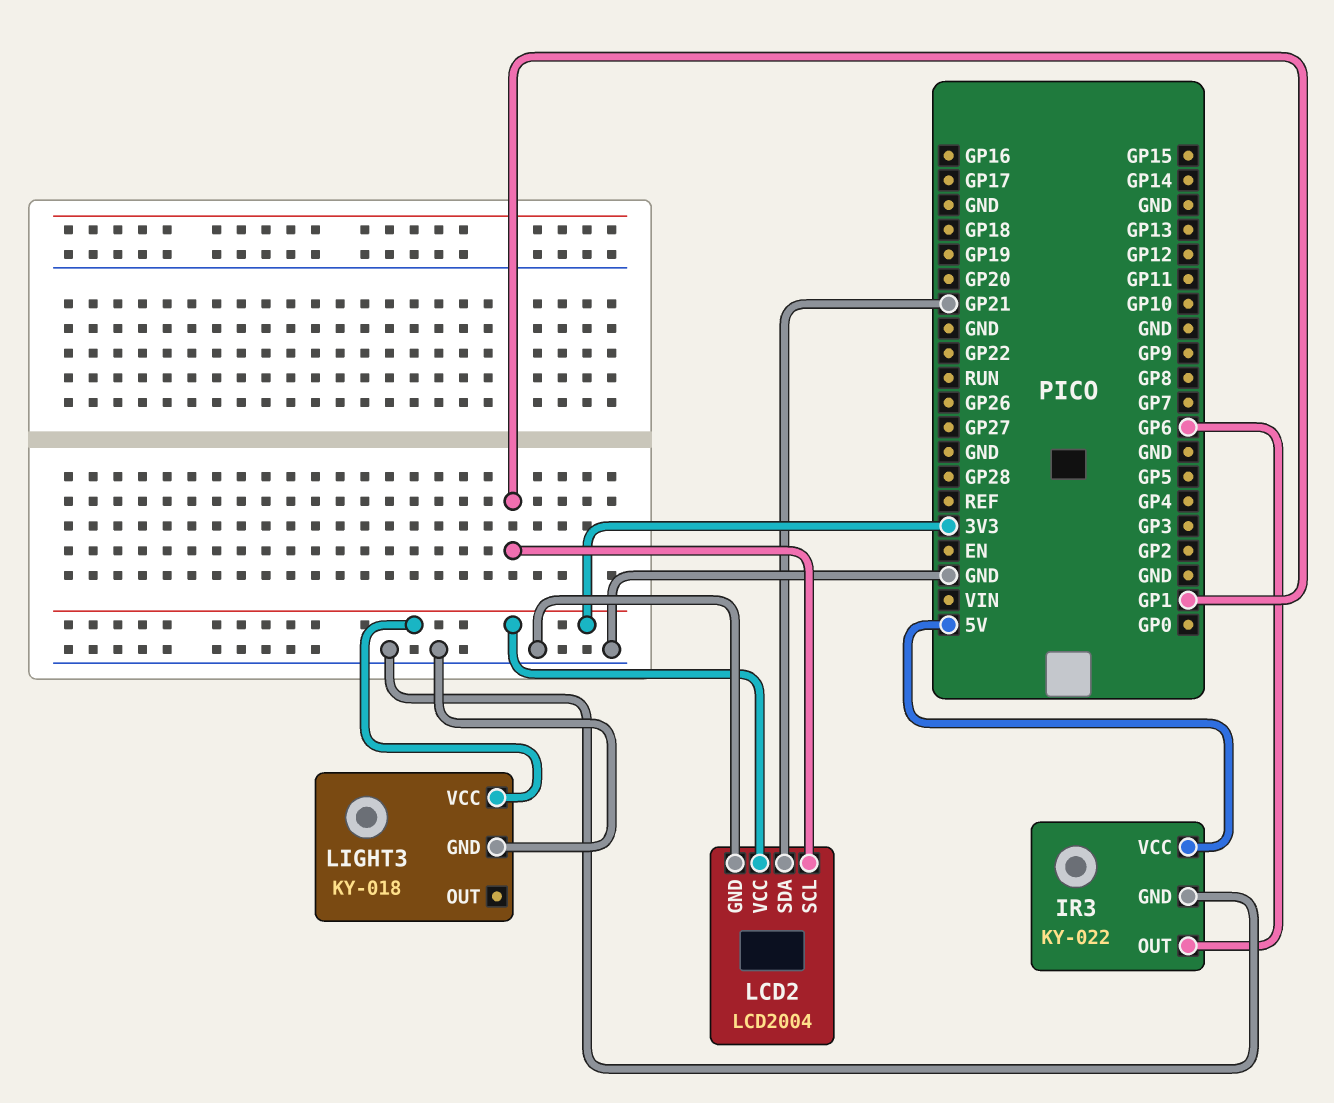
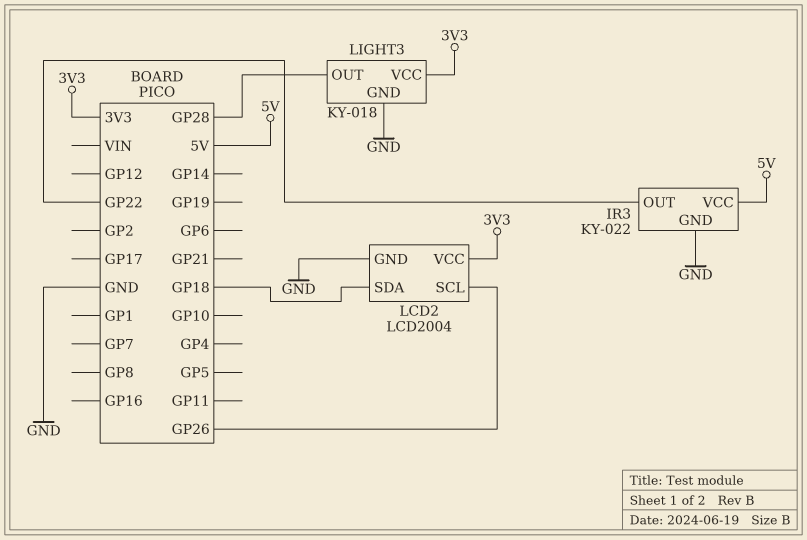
IR3 pin OUT: GP6 -> GP22
LCD2 pin SCL: GP1 -> GP26
LCD2 pin SDA: GP21 -> GP18
LIGHT3 pin OUT: none -> GP28

